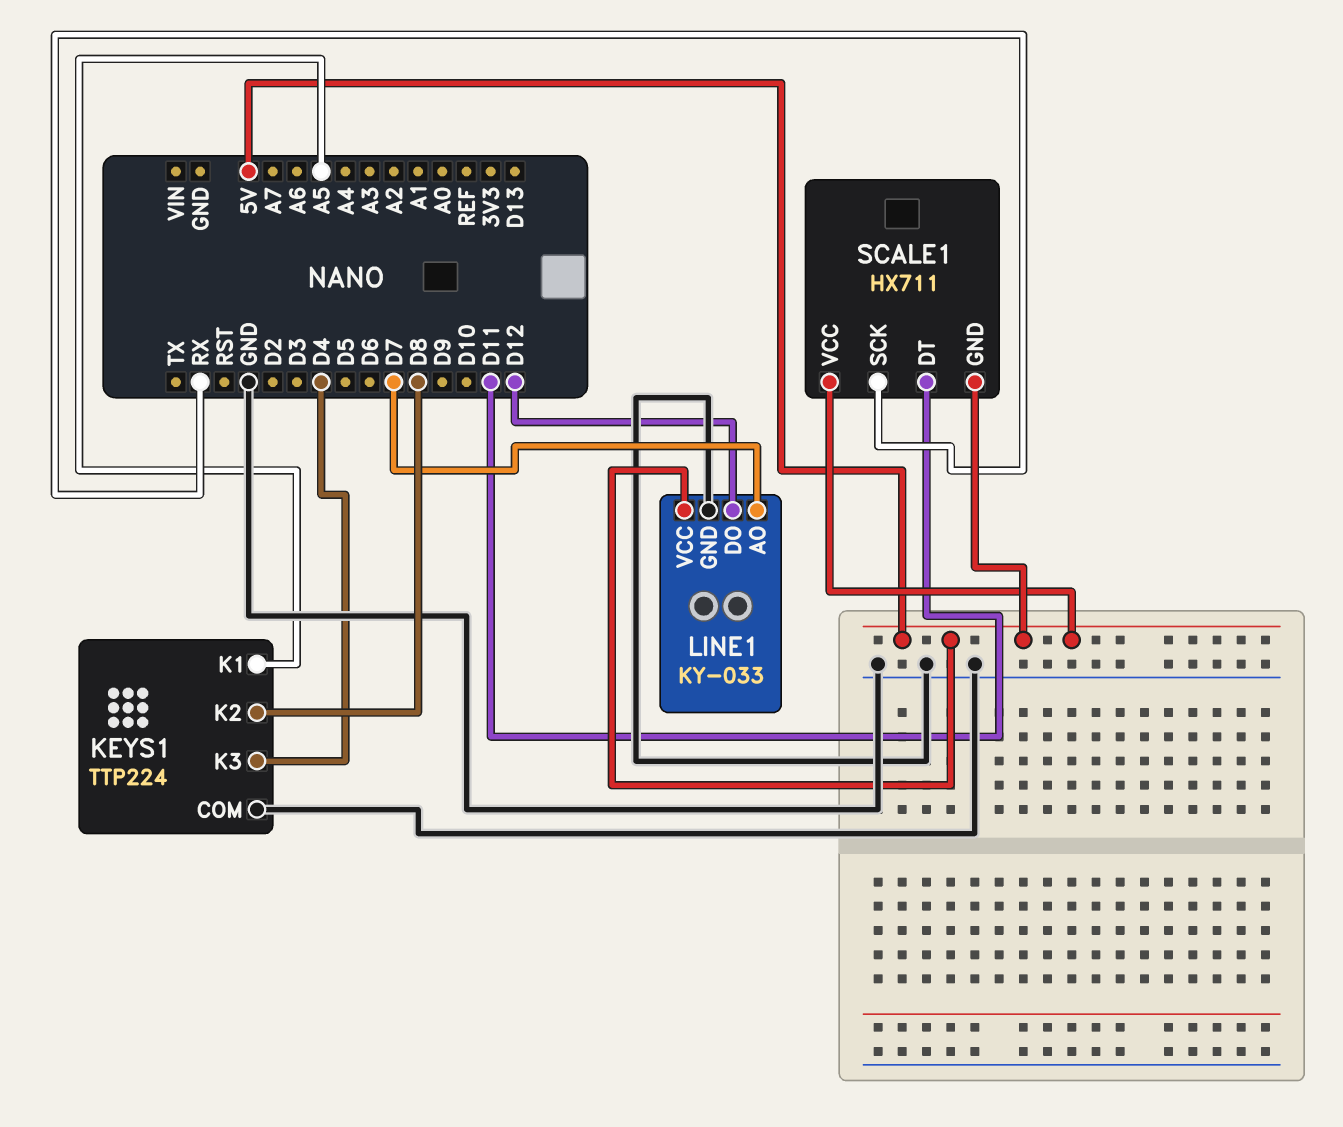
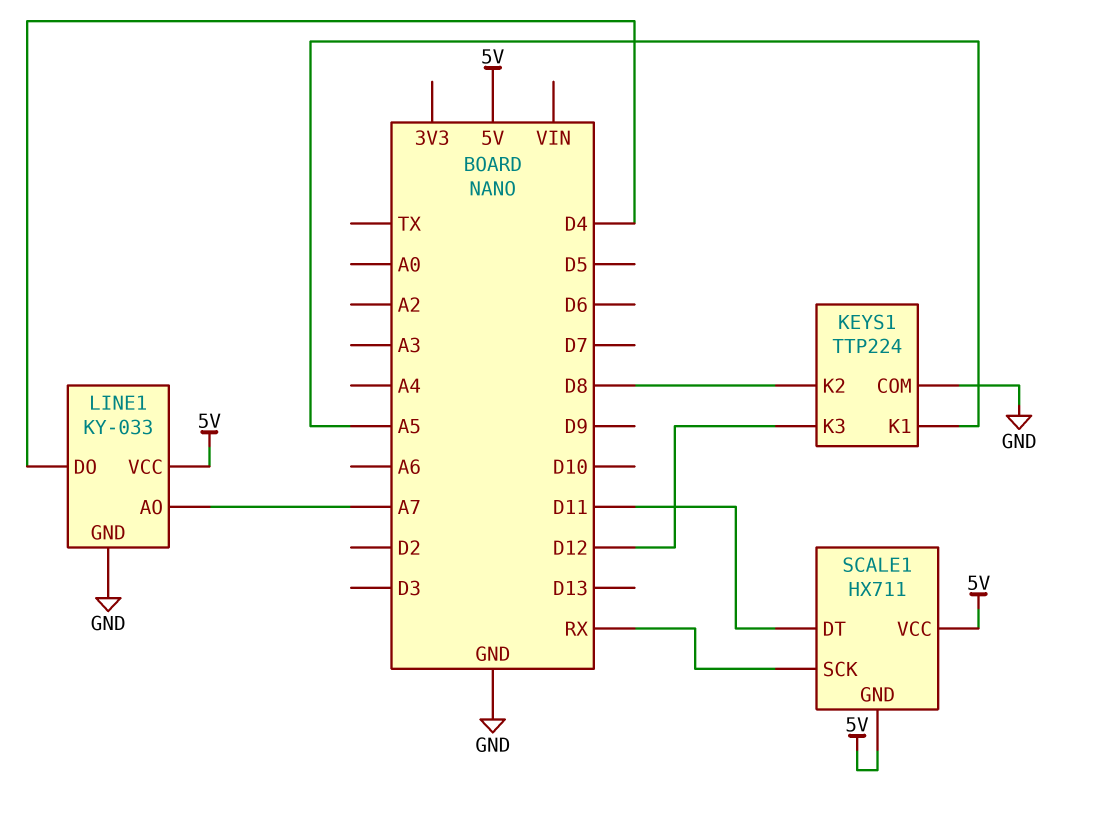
KEYS1 pin K3: D4 -> D12
LINE1 pin AO: D7 -> A7
LINE1 pin DO: D12 -> D4

